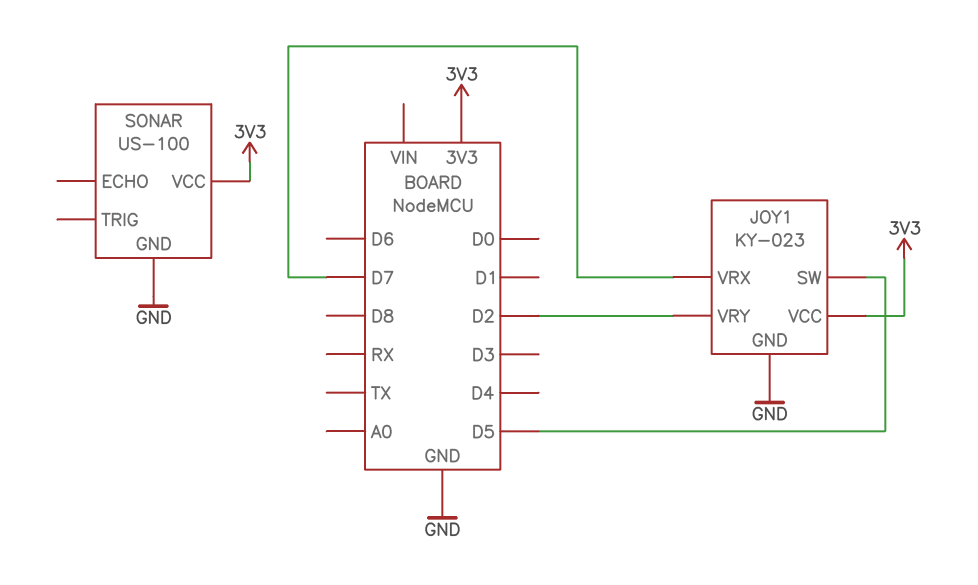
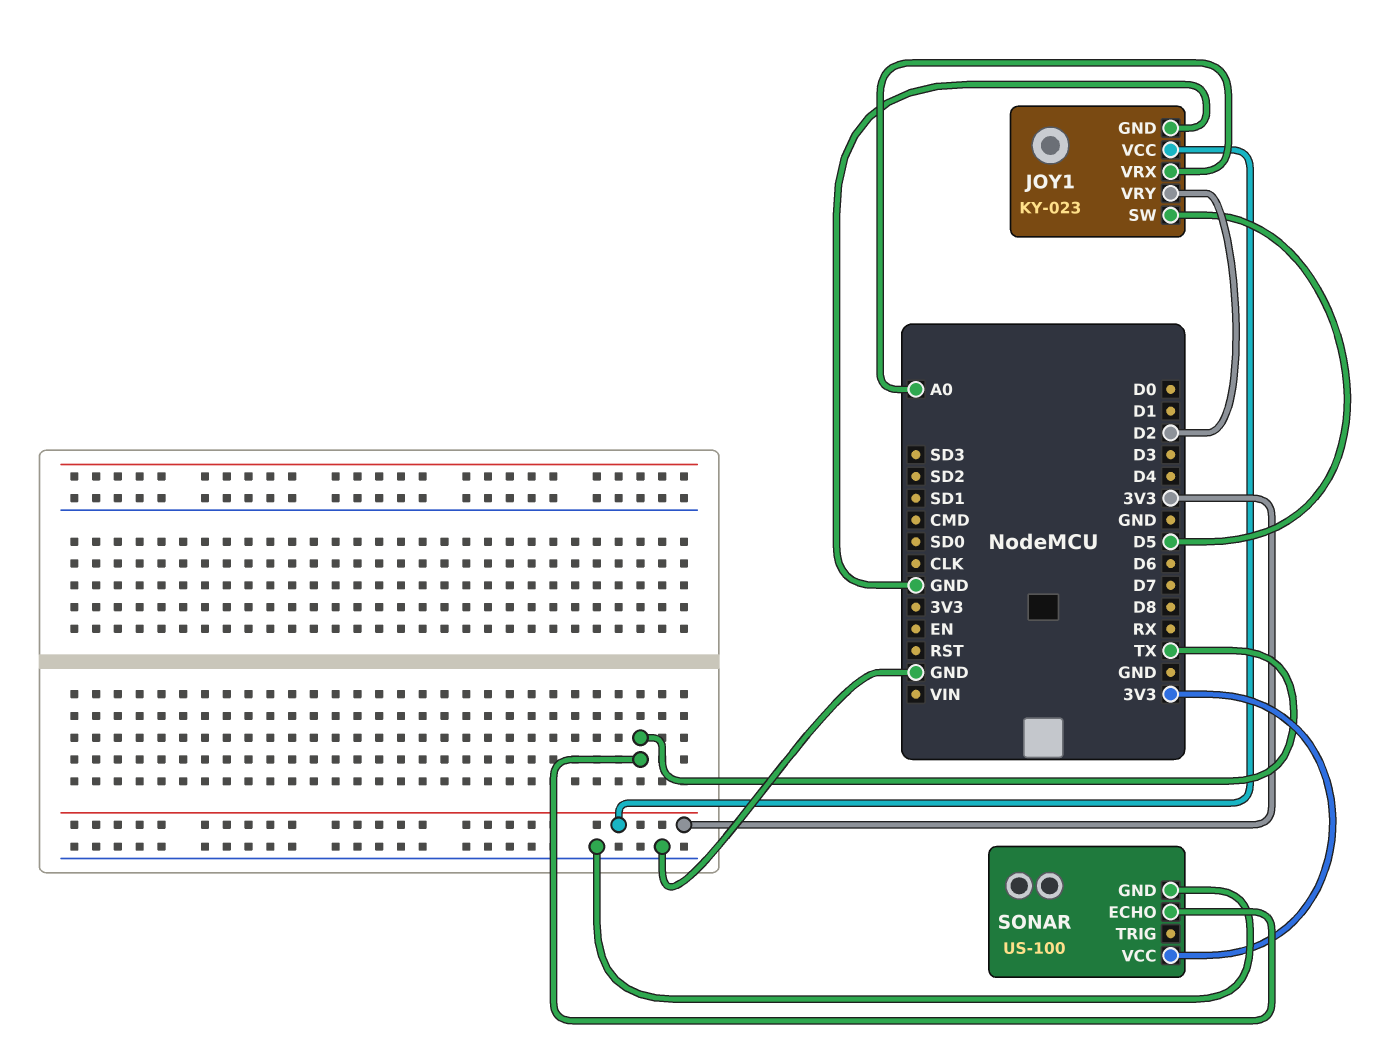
JOY1 pin VRX: D7 -> A0
SONAR pin ECHO: none -> TX

